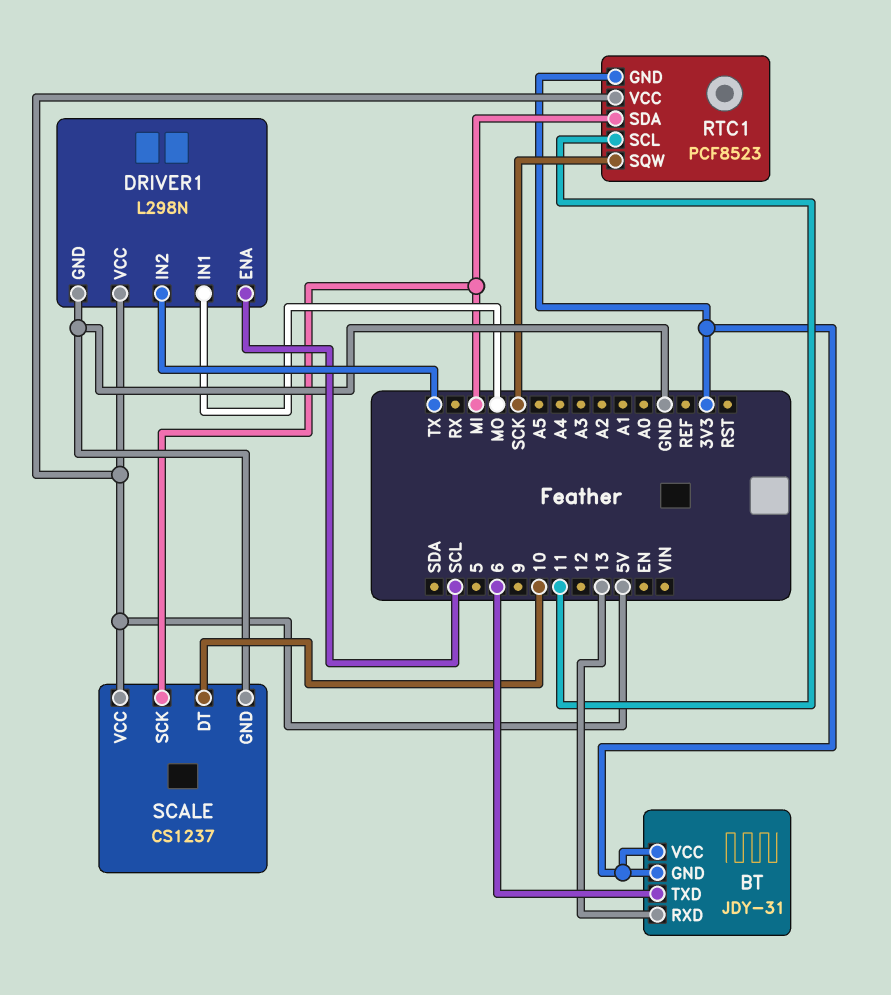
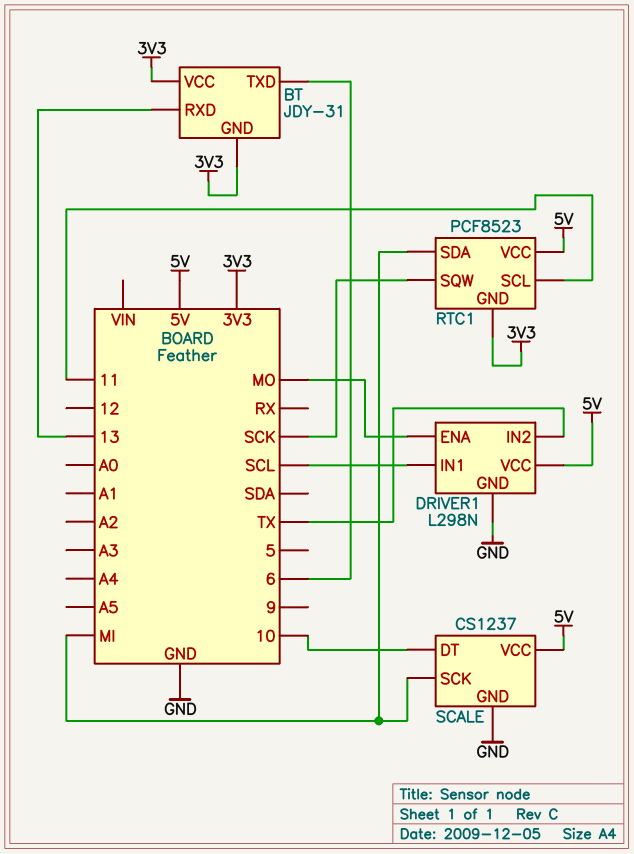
DRIVER1 pin ENA: SCL -> MO
DRIVER1 pin IN1: MO -> SCL

